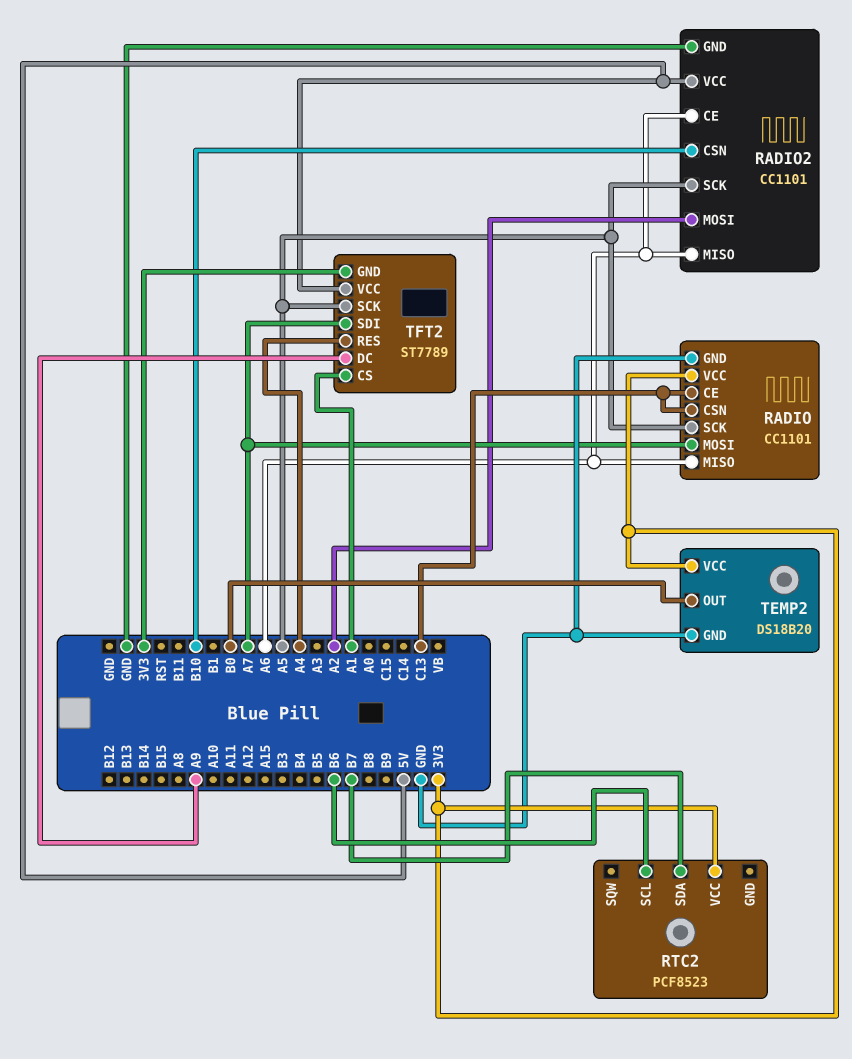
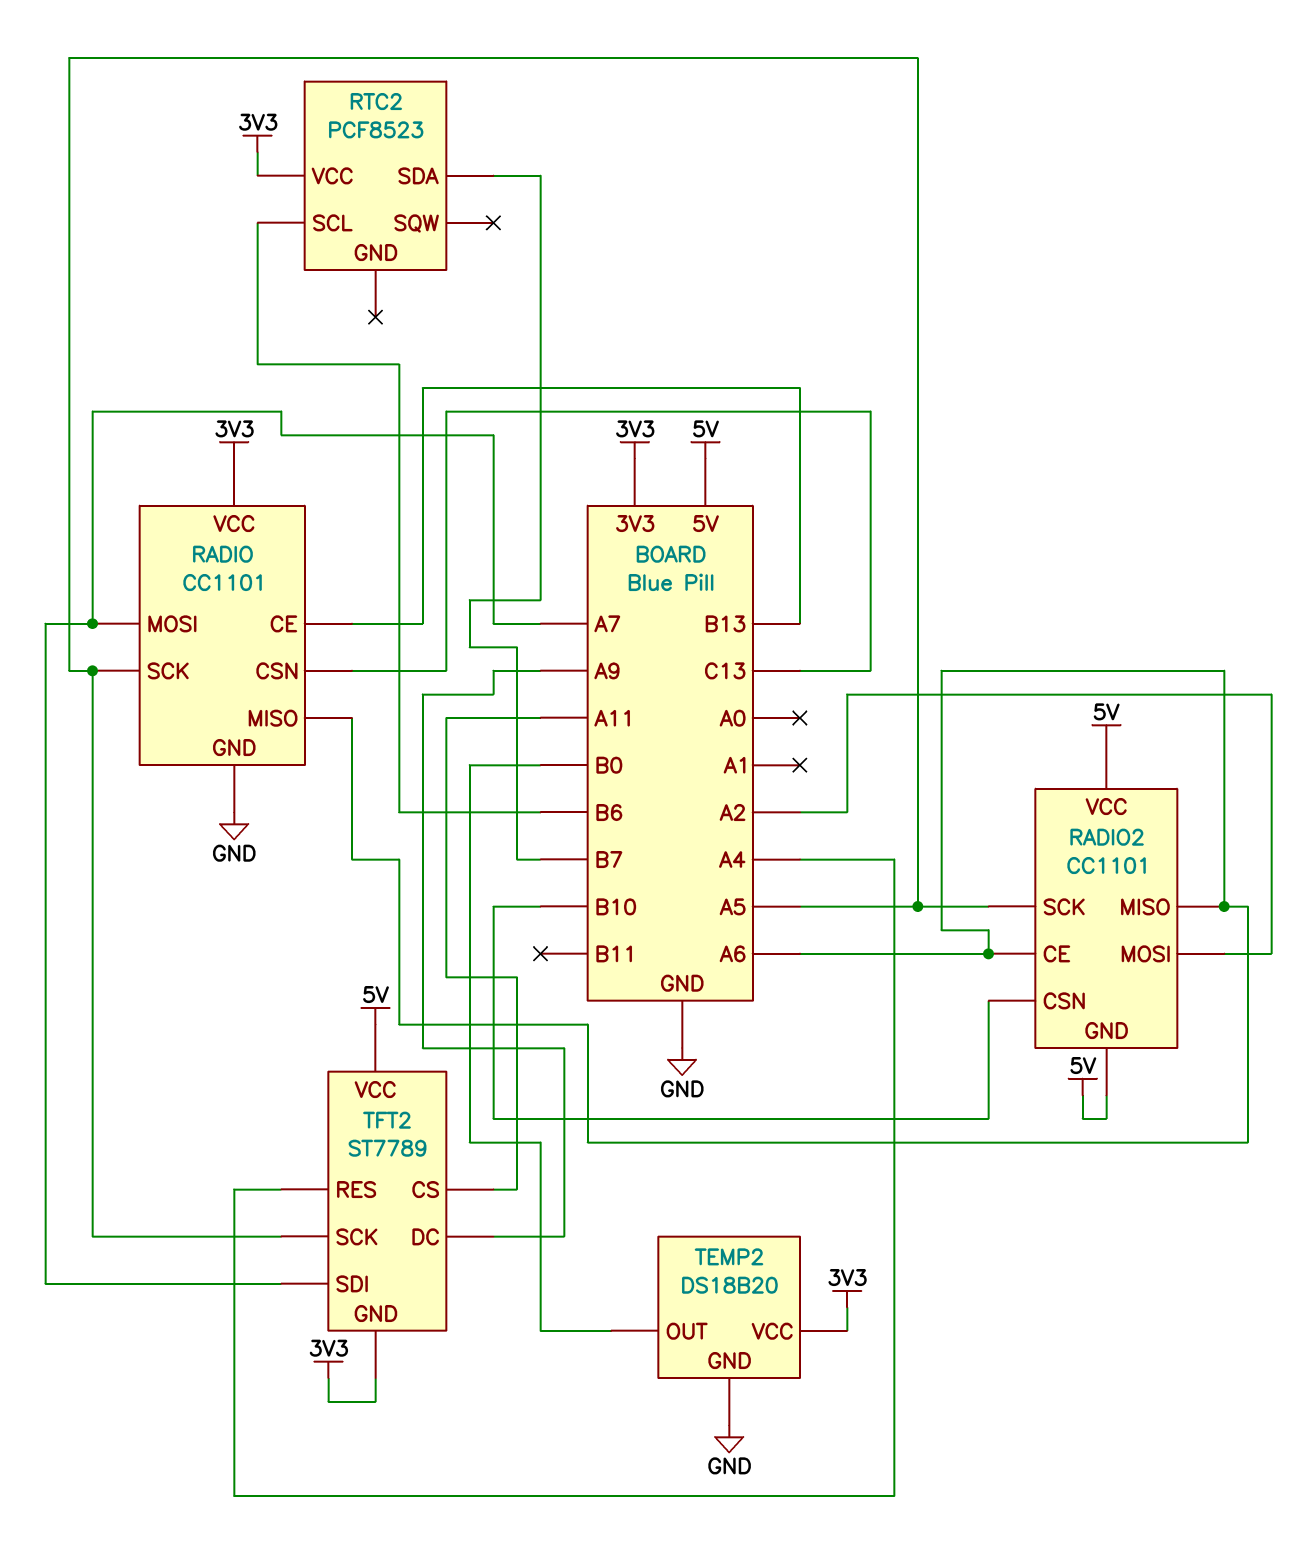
RADIO pin CE: C13 -> B13
RADIO2 pin GND: GND -> 5V
TFT2 pin CS: A1 -> A11

